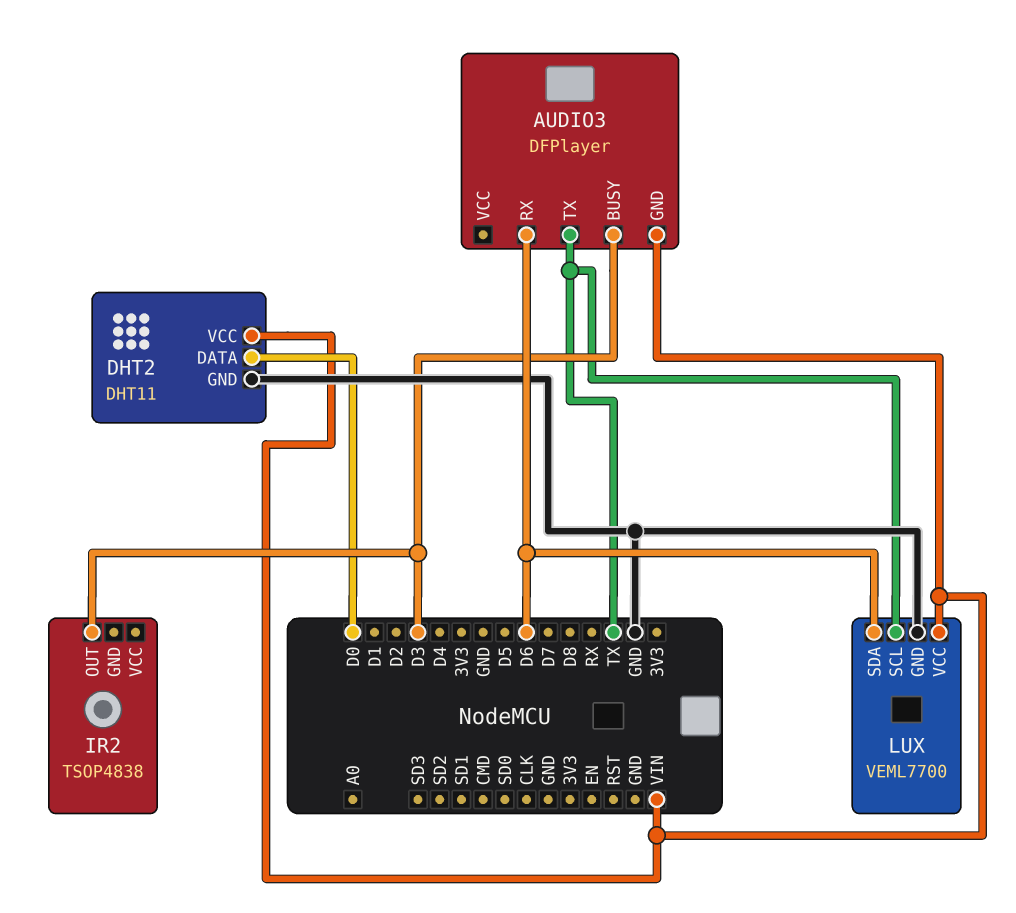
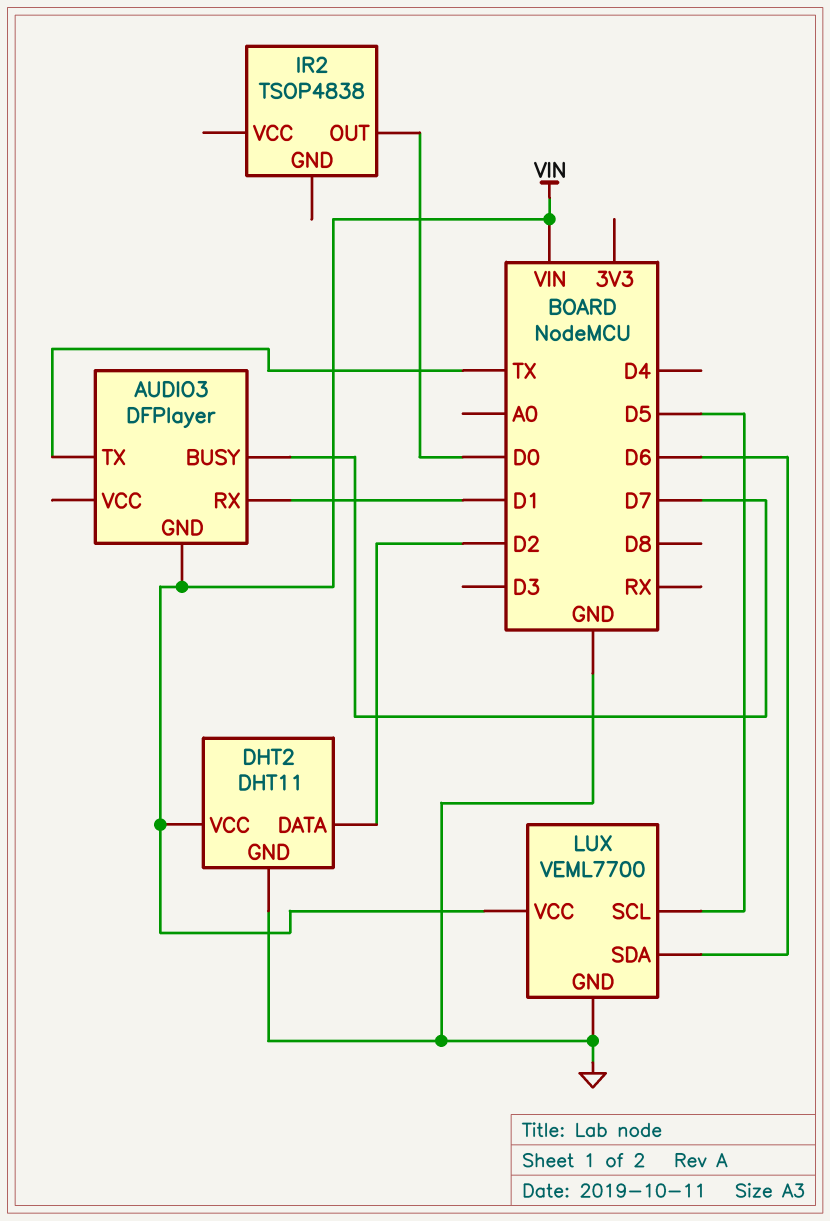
AUDIO3 pin BUSY: D3 -> D7
AUDIO3 pin RX: D6 -> D1
DHT2 pin DATA: D0 -> D2
IR2 pin OUT: D3 -> D0
LUX pin SCL: TX -> D5

